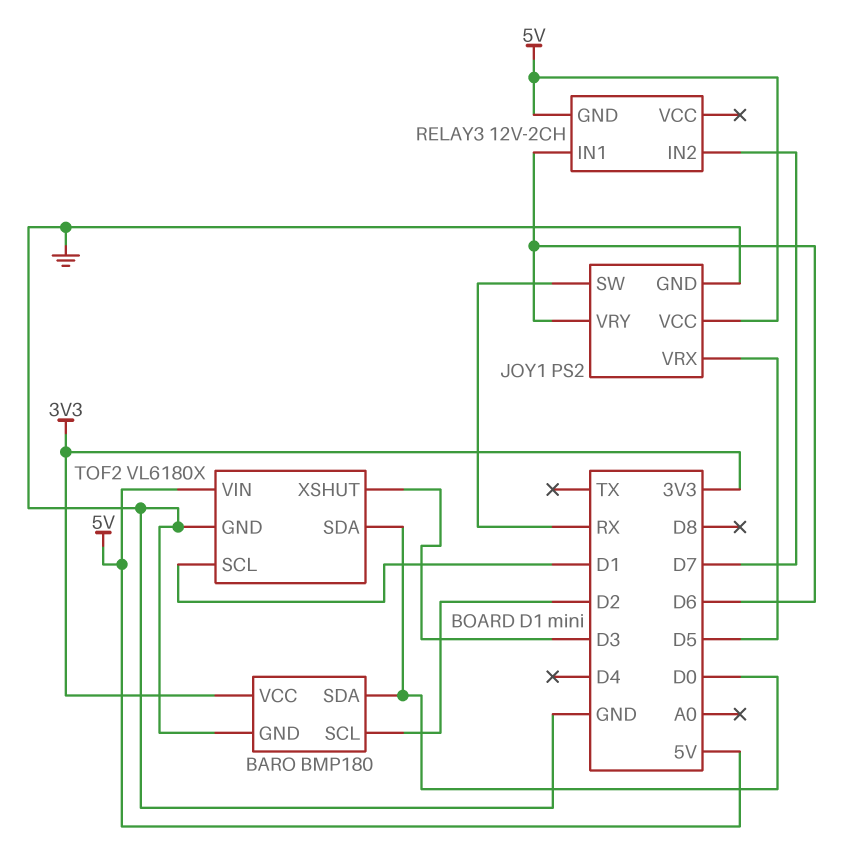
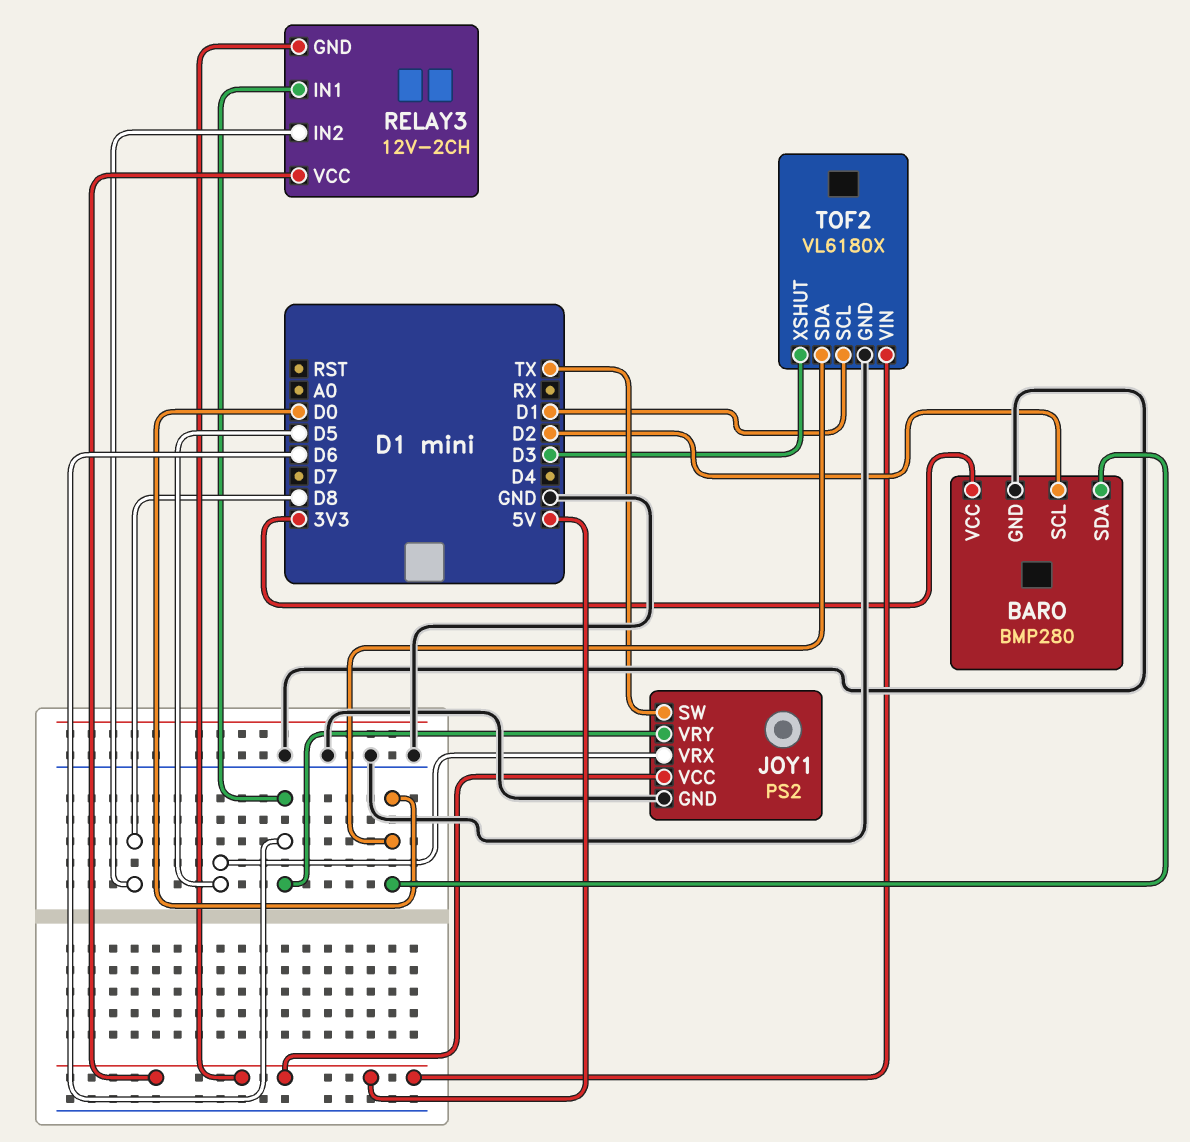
BARO: BMP180 -> BMP280
JOY1 pin SW: RX -> TX
RELAY3 pin IN2: D7 -> D8
RELAY3 pin VCC: none -> 5V

